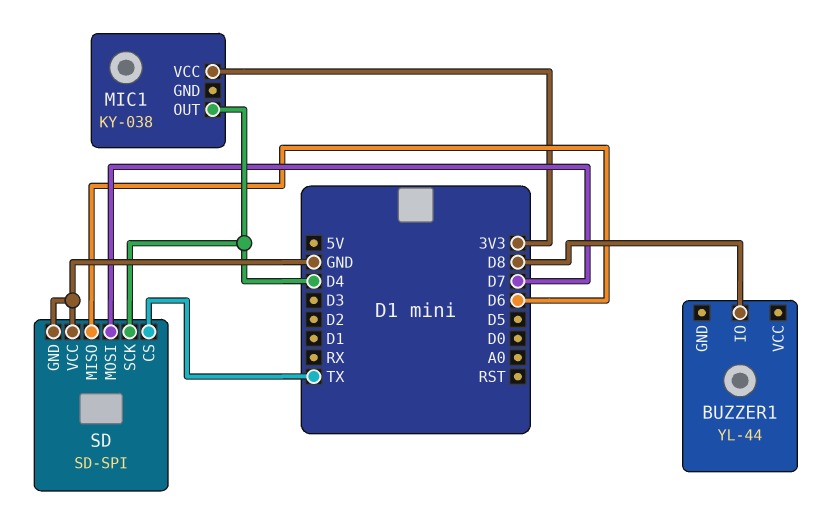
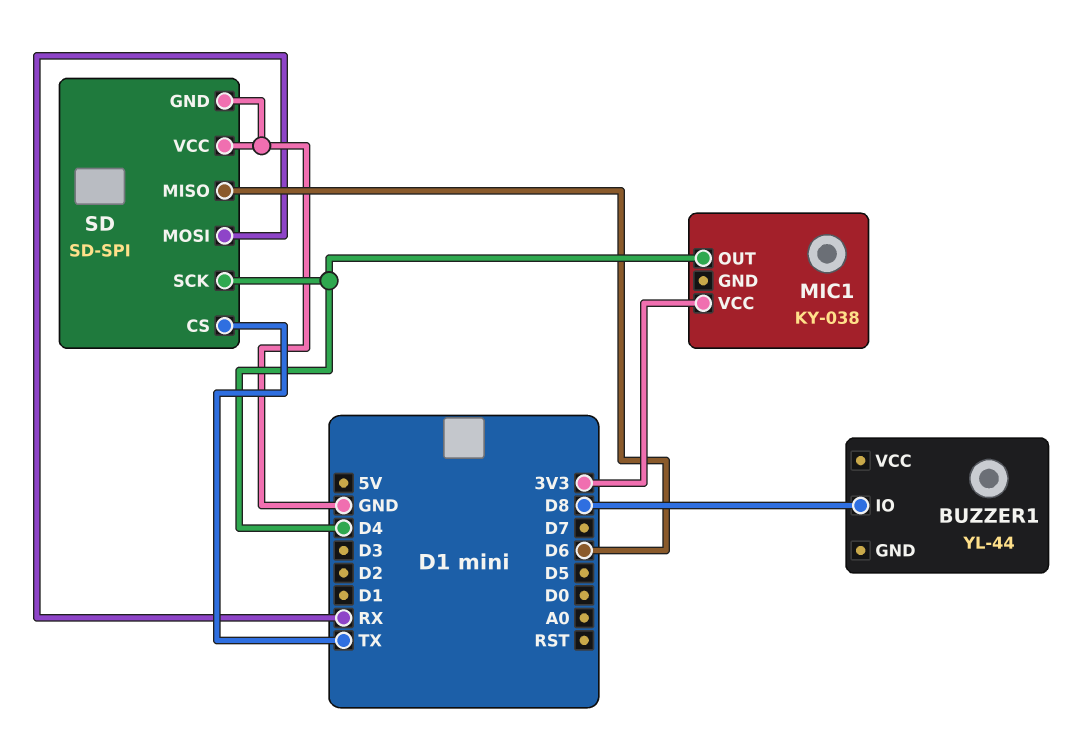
SD pin MOSI: D7 -> RX

